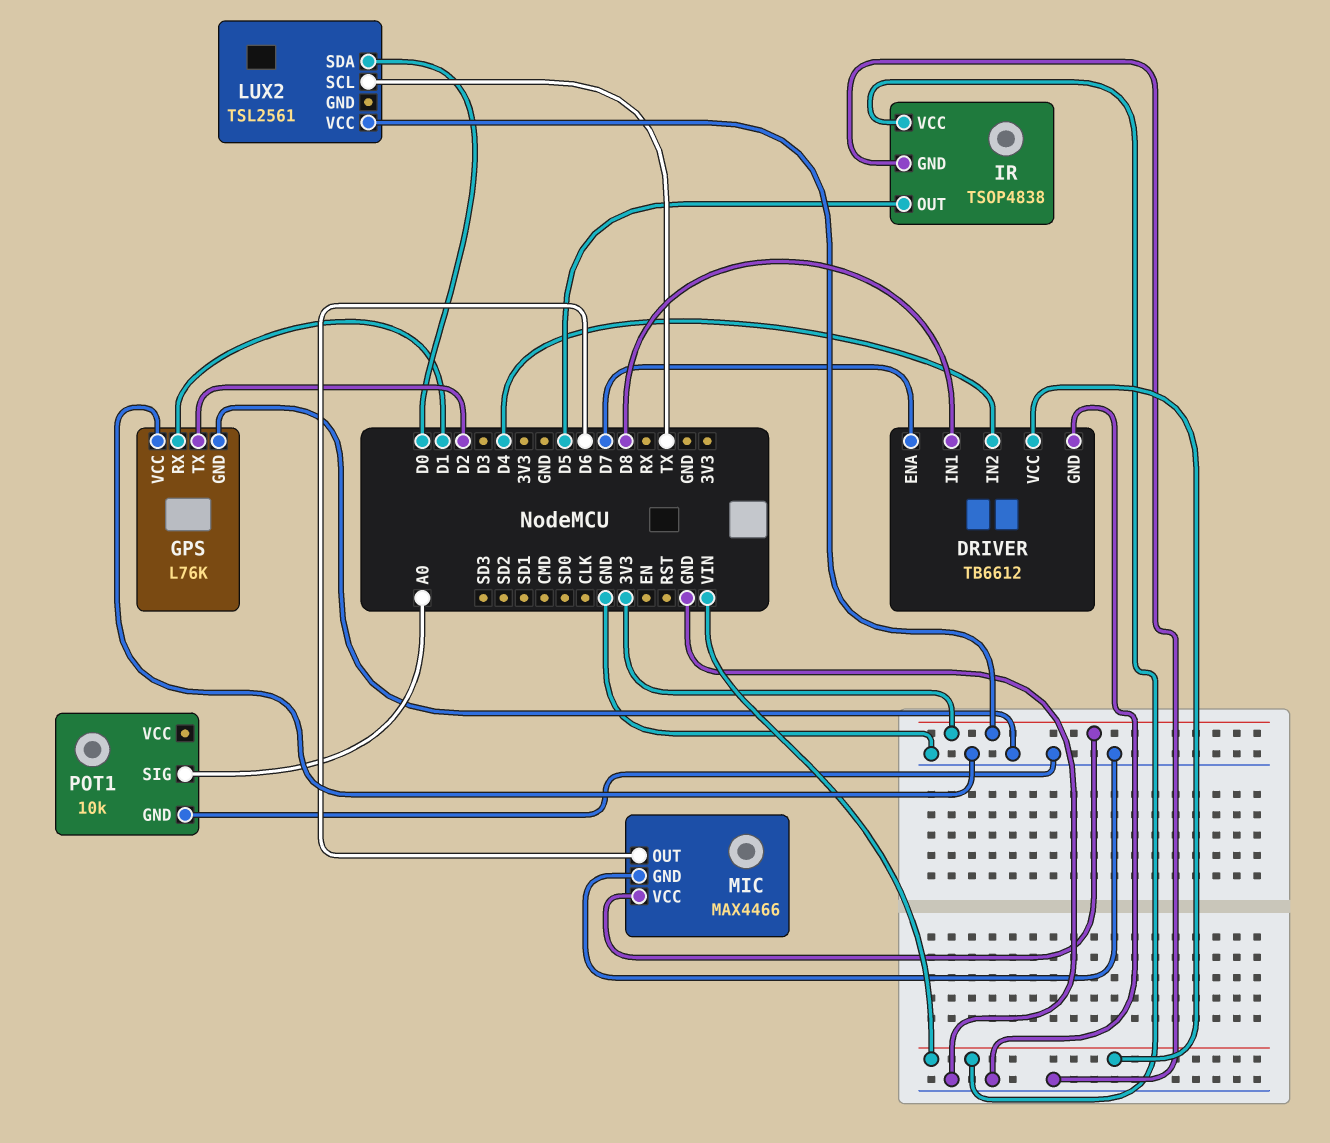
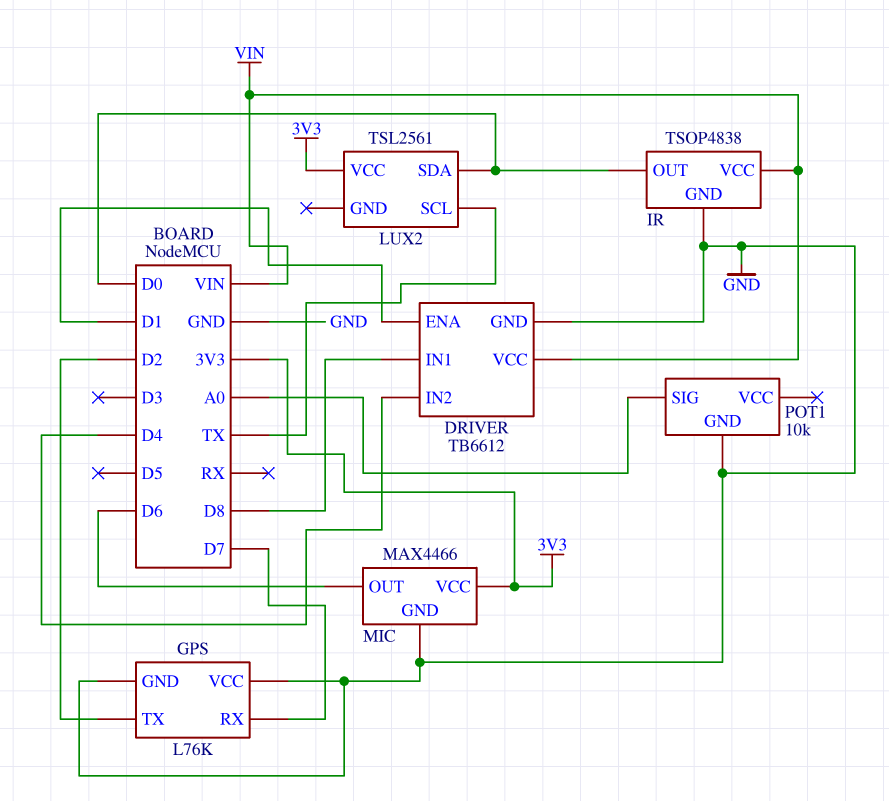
DRIVER pin ENA: D7 -> D1
GPS pin RX: D1 -> D7
IR pin OUT: D5 -> D0

